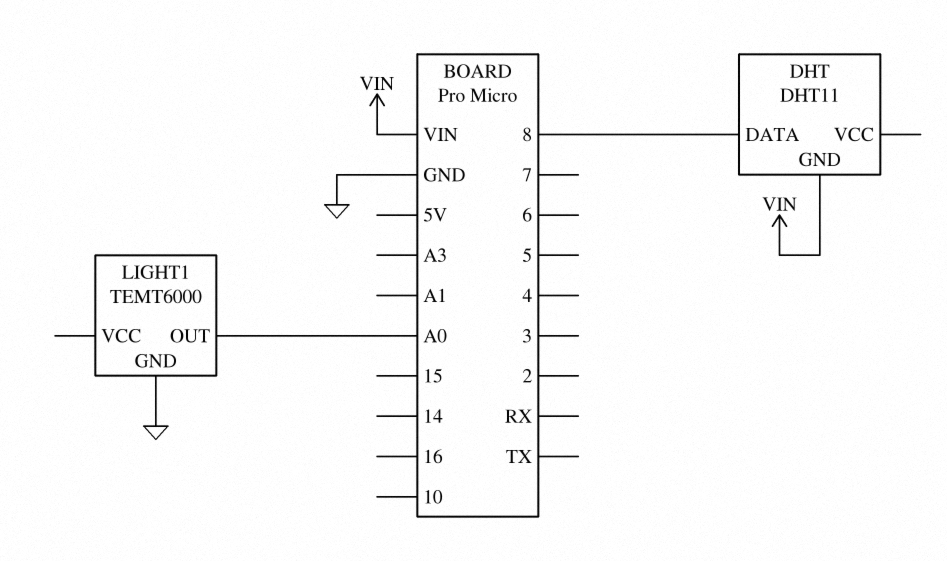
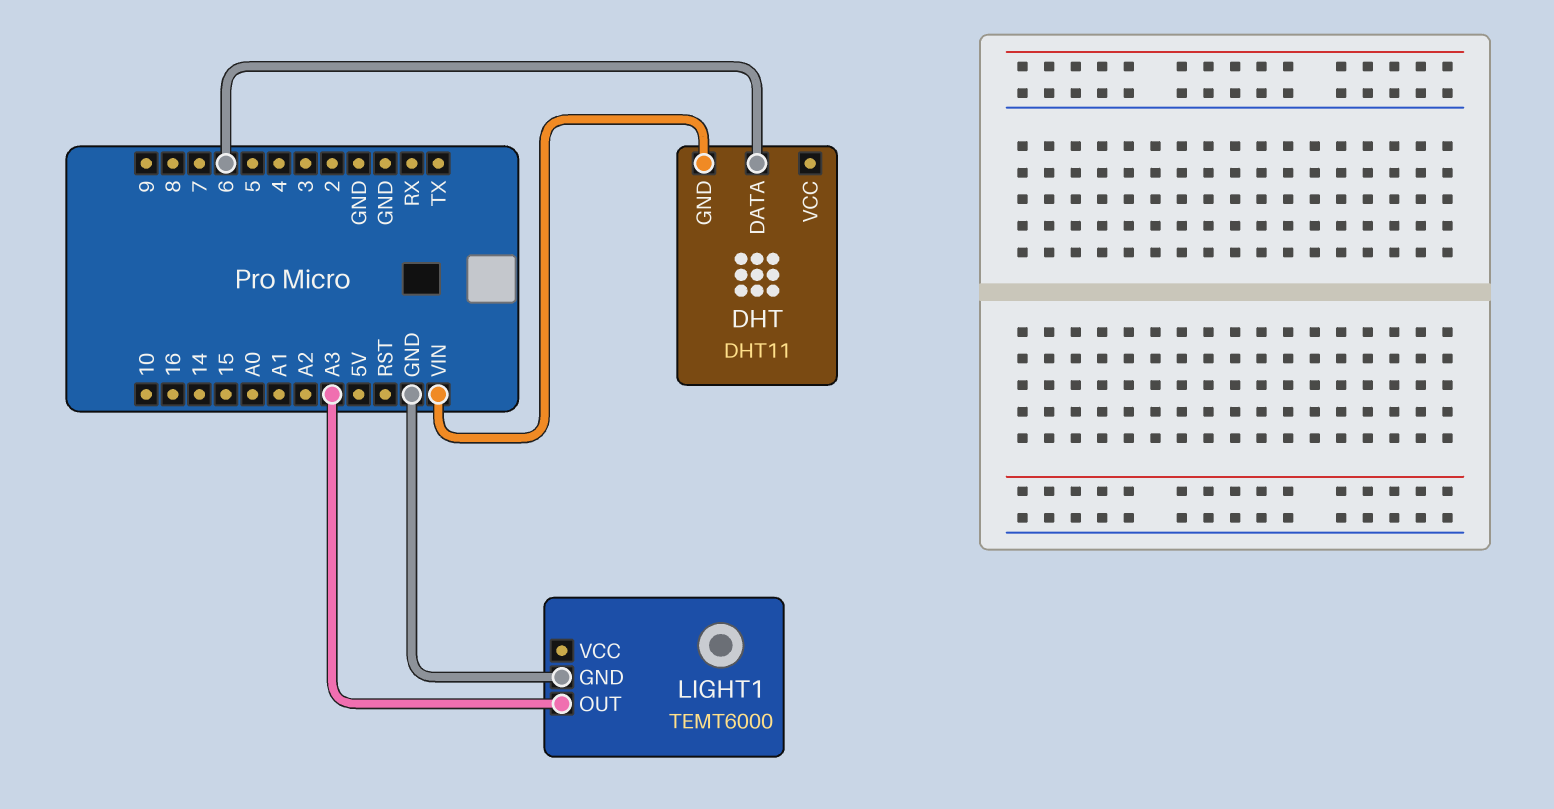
DHT pin DATA: 8 -> 6
LIGHT1 pin OUT: A0 -> A3

